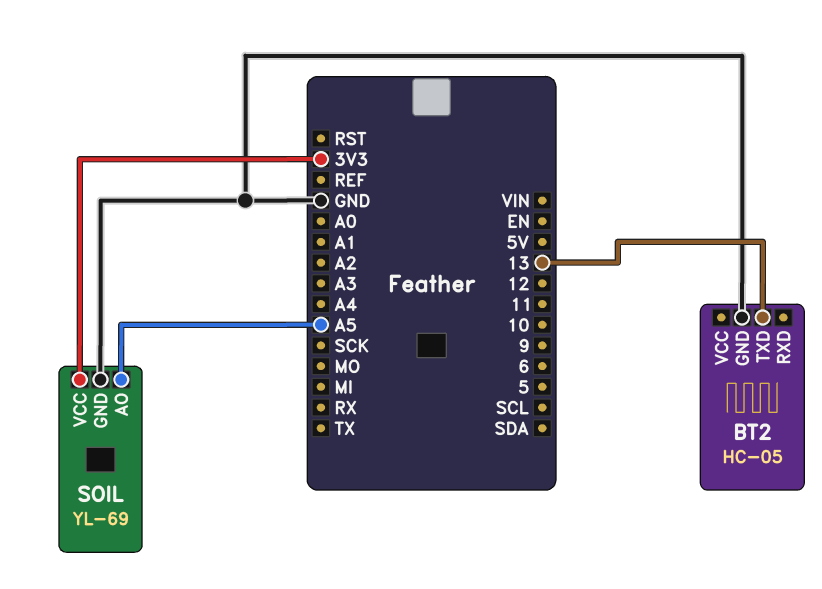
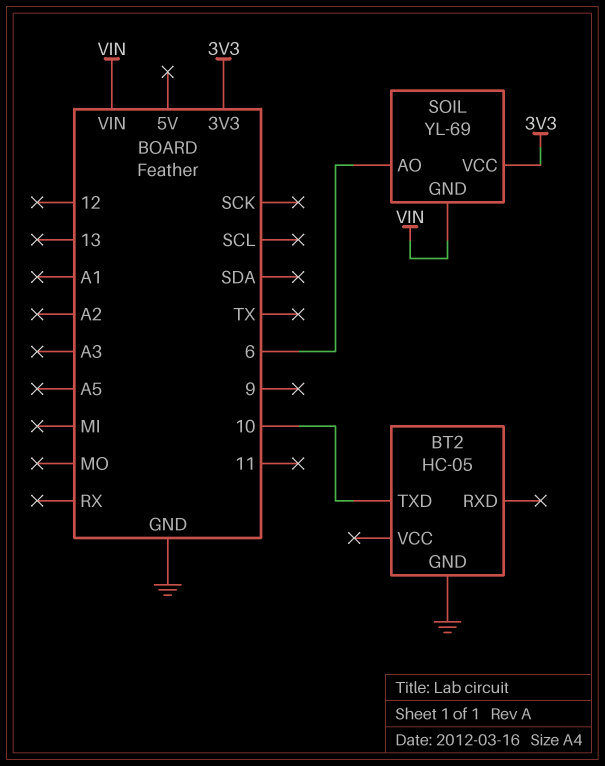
BT2 pin TXD: 13 -> 10
SOIL pin AO: A5 -> 6
SOIL pin GND: GND -> VIN

